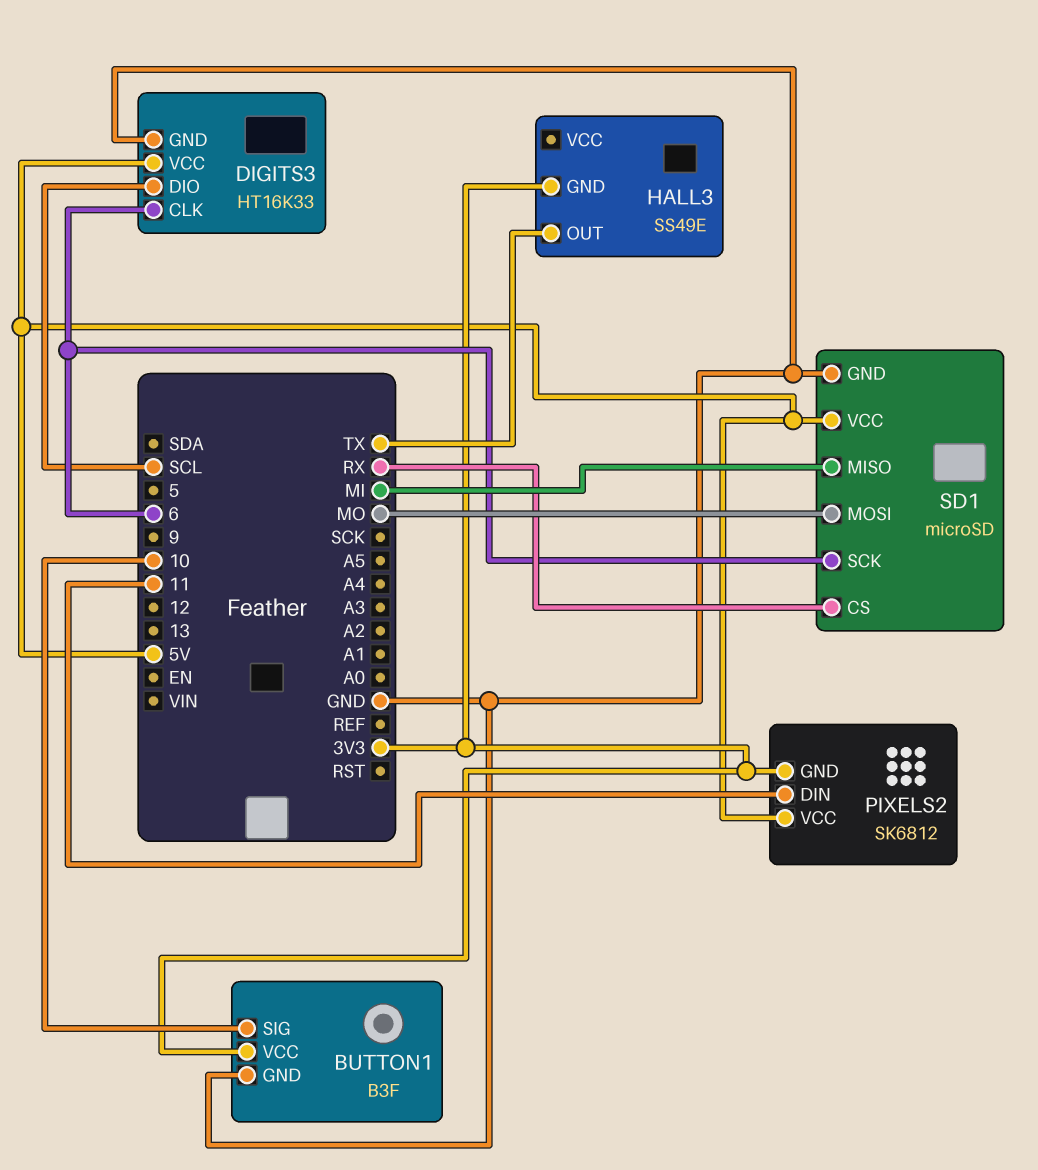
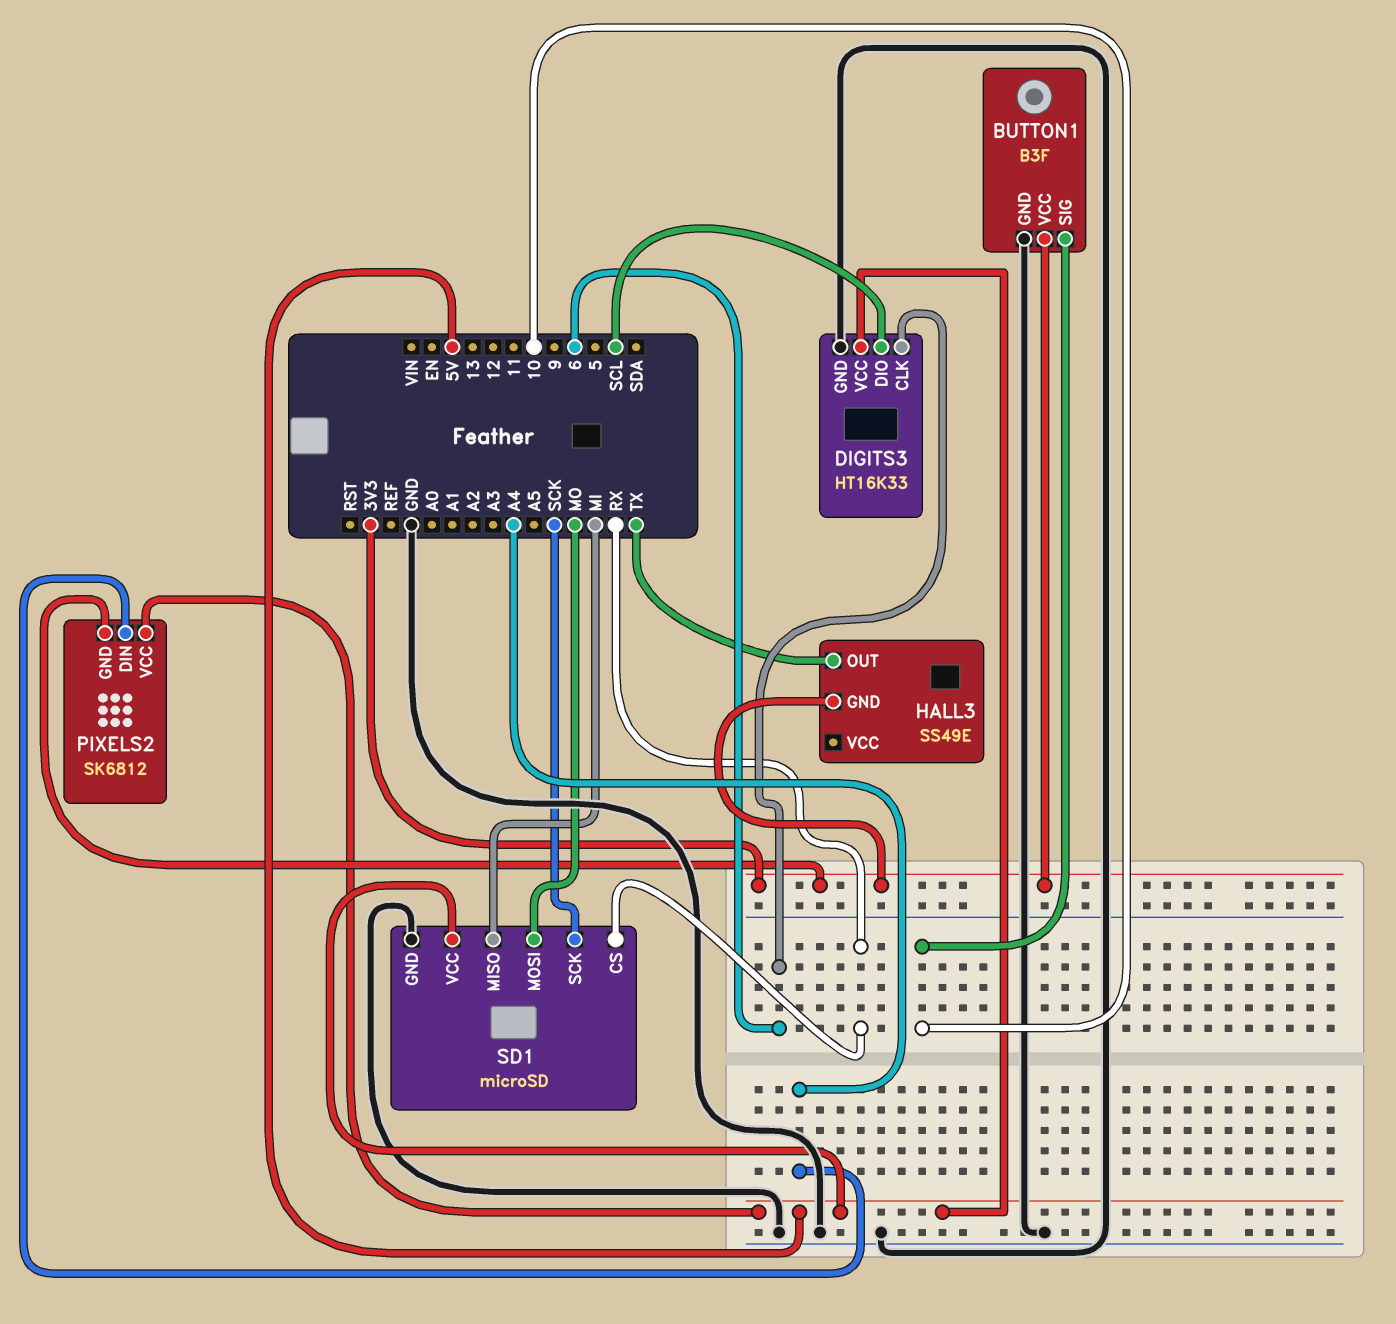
PIXELS2 pin DIN: 11 -> A4
SD1 pin SCK: 6 -> SCK

